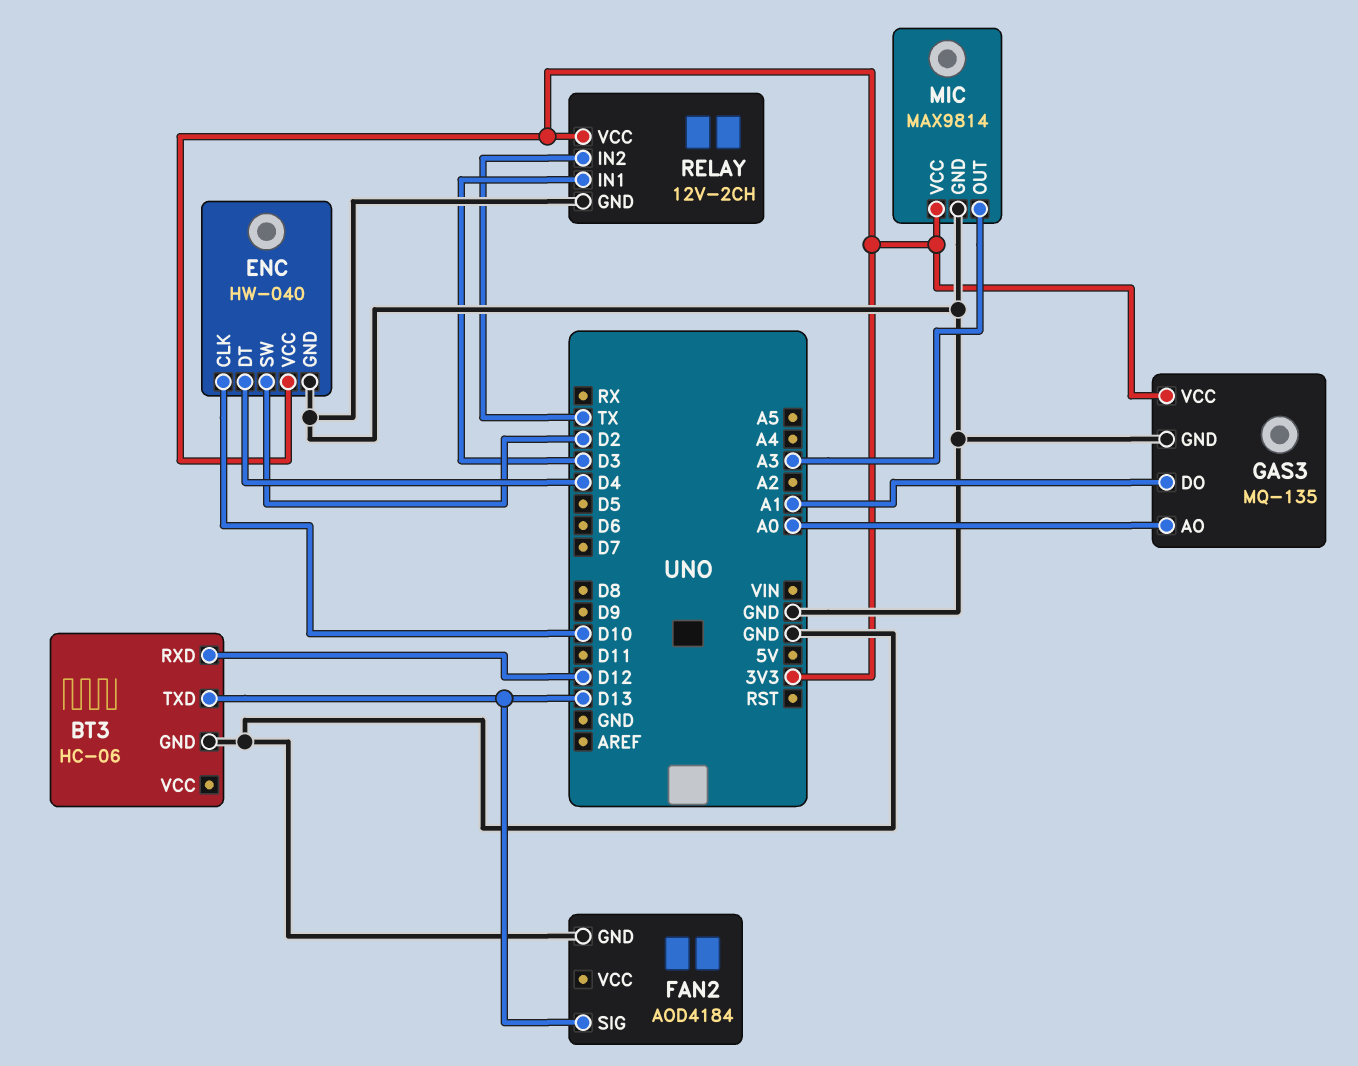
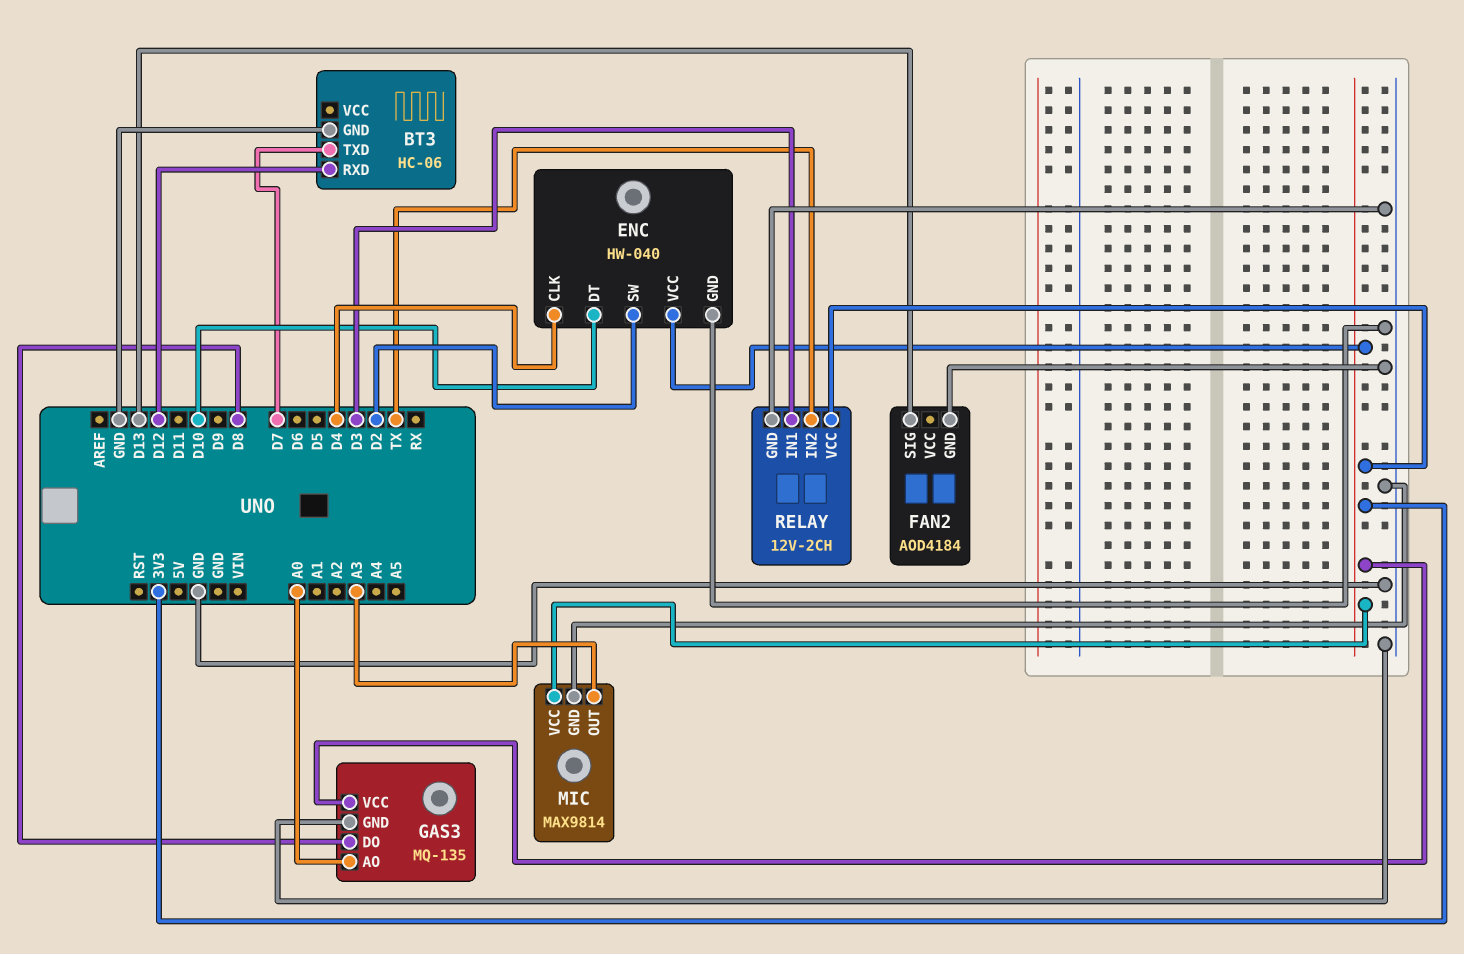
BT3 pin TXD: D13 -> D7
ENC pin CLK: D10 -> D4
ENC pin DT: D4 -> D10
GAS3 pin DO: A1 -> D8

